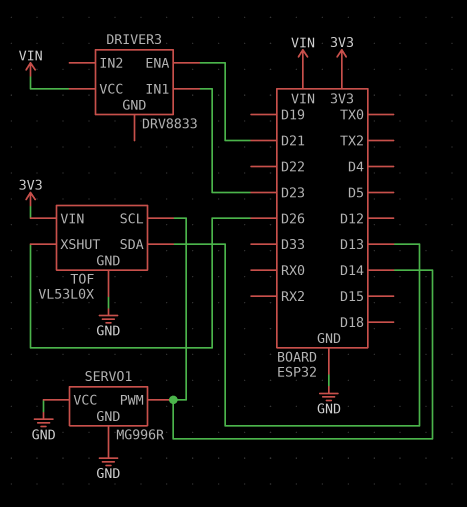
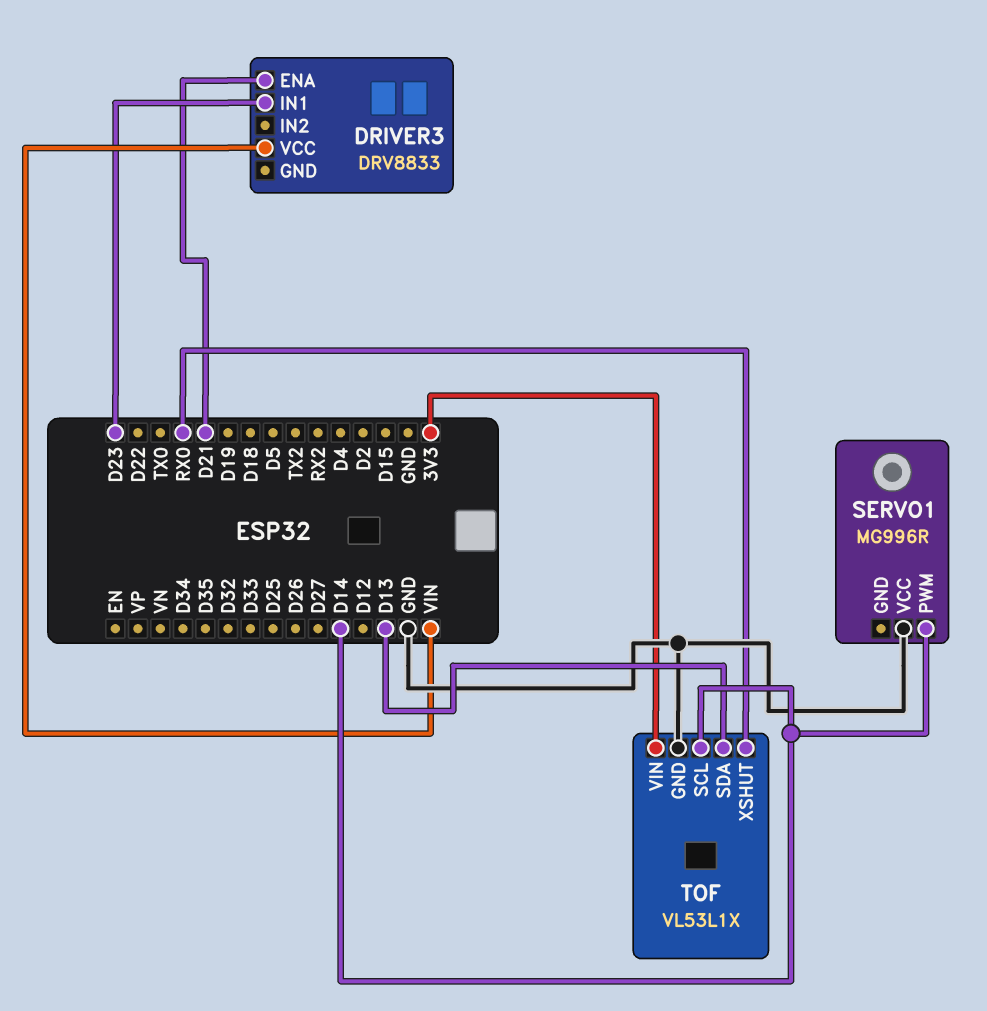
SERVO1 pin GND: GND -> none
TOF: VL53L0X -> VL53L1X
TOF pin XSHUT: D26 -> RX0

